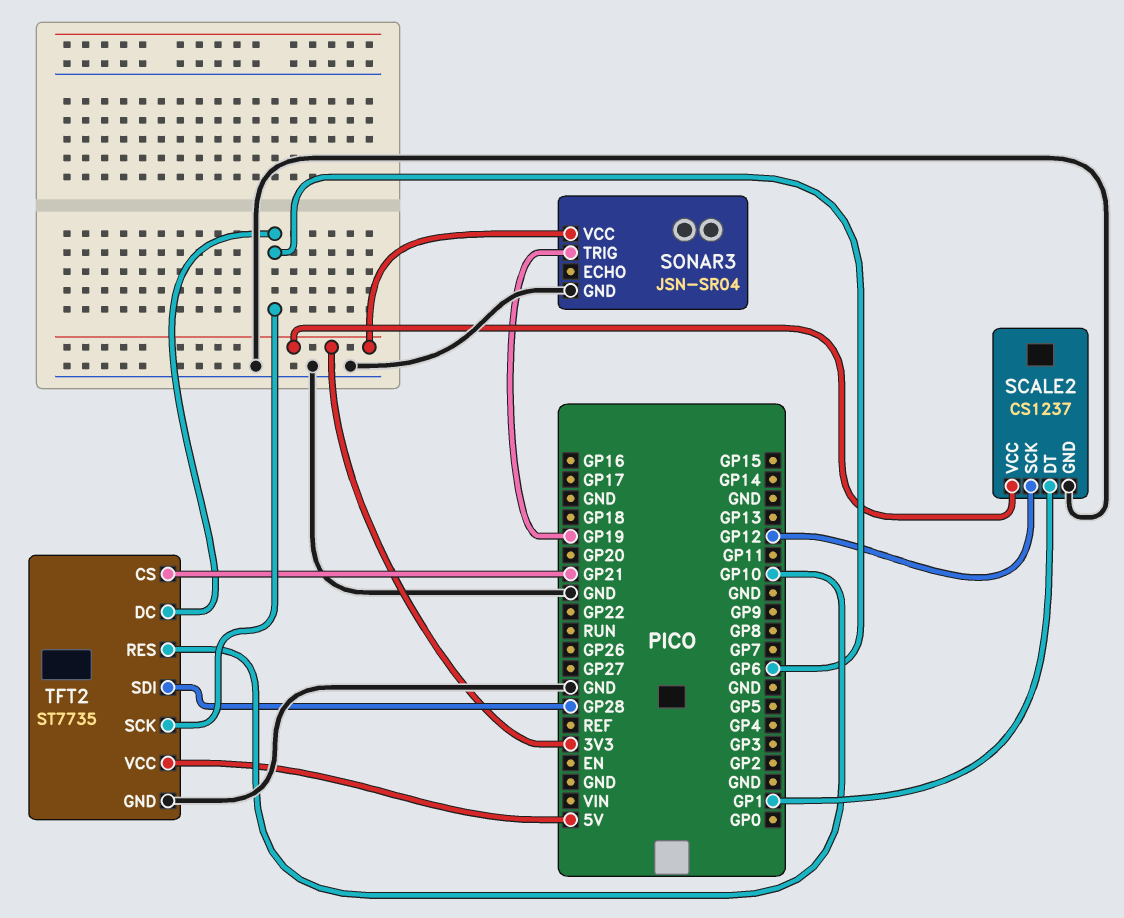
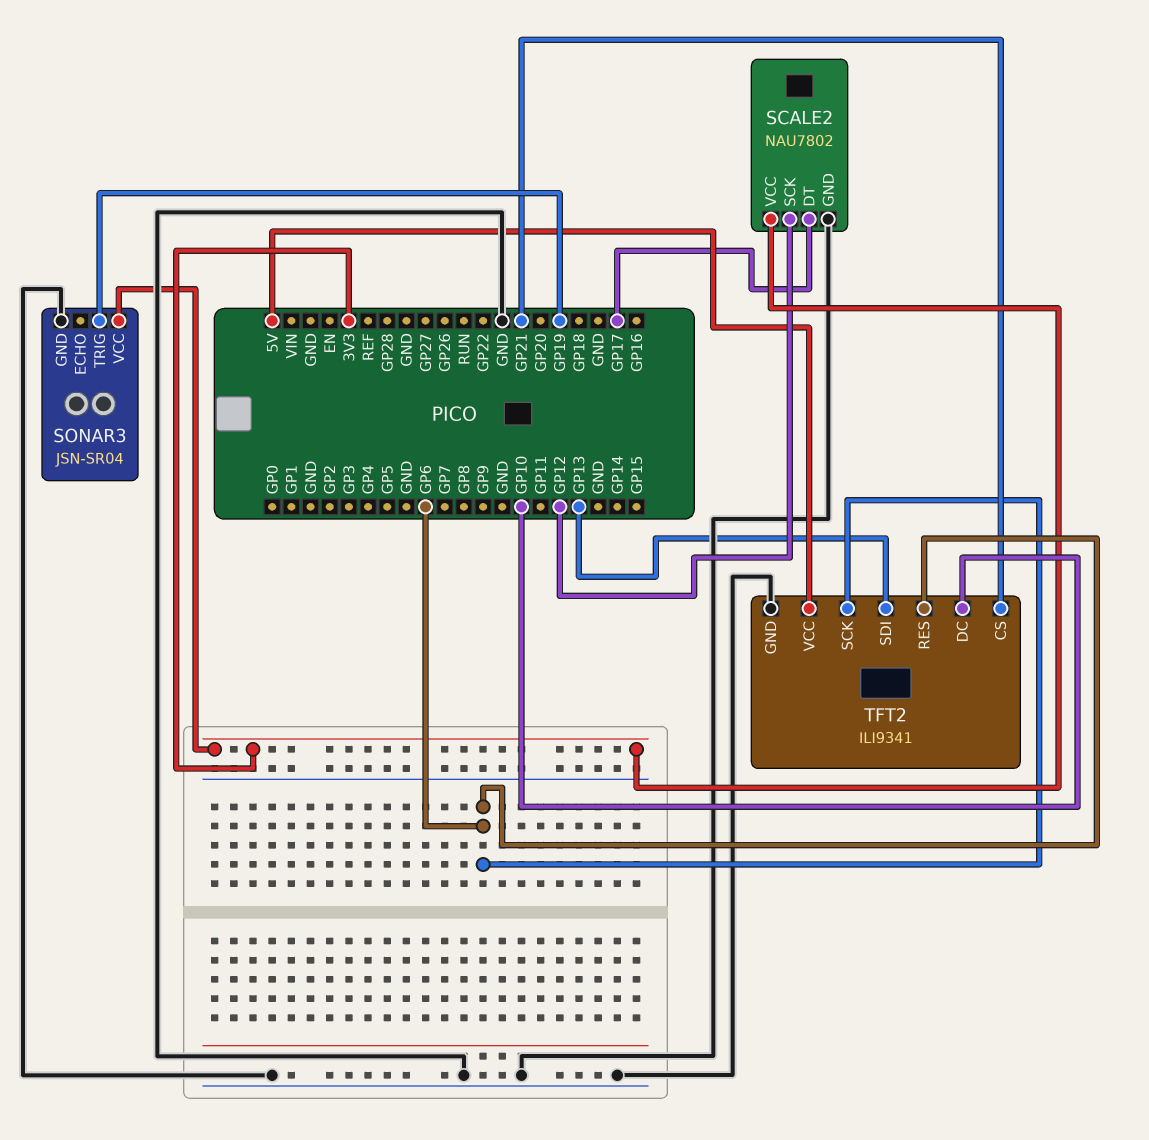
SCALE2: CS1237 -> NAU7802
SCALE2 pin DT: GP1 -> GP17
TFT2: ST7735 -> ILI9341
TFT2 pin DC: GP6 -> GP10
TFT2 pin RES: GP10 -> GP6
TFT2 pin SDI: GP28 -> GP13

